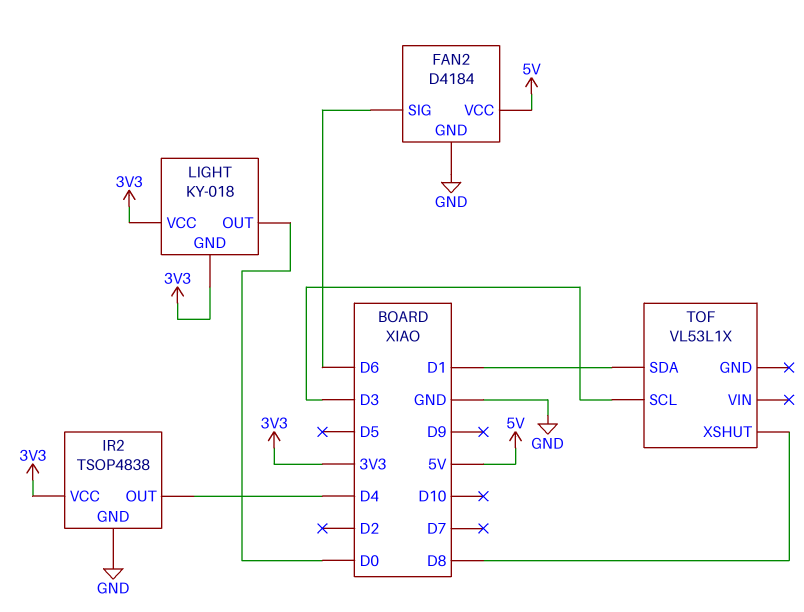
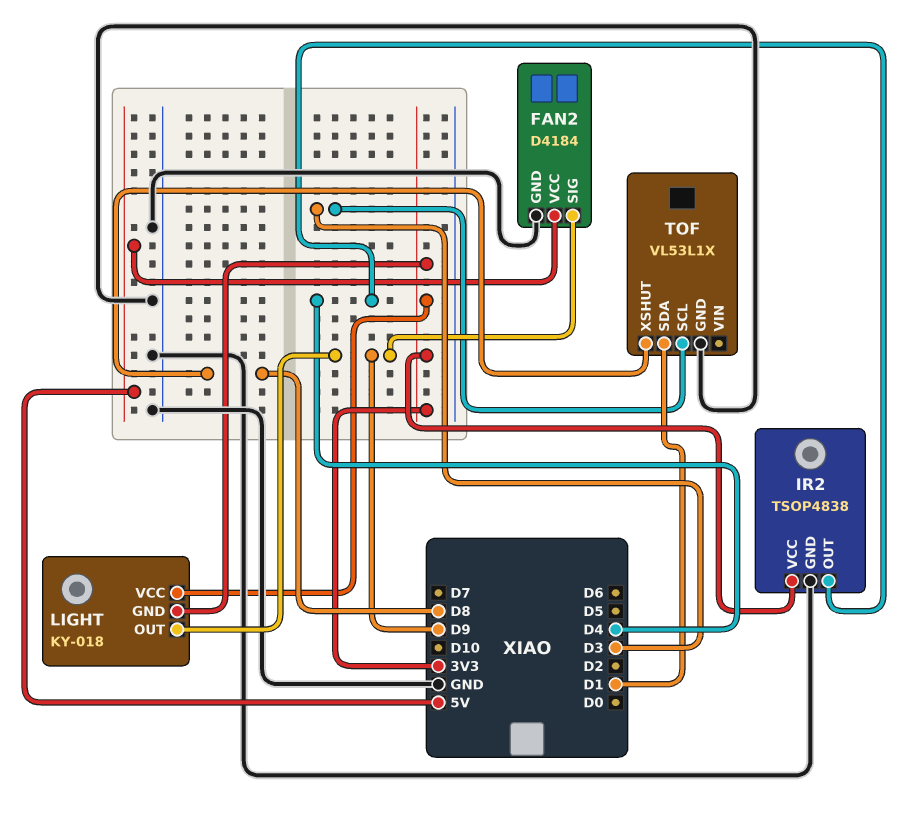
FAN2 pin SIG: D6 -> D9
LIGHT pin OUT: D0 -> D9
TOF pin GND: none -> GND

